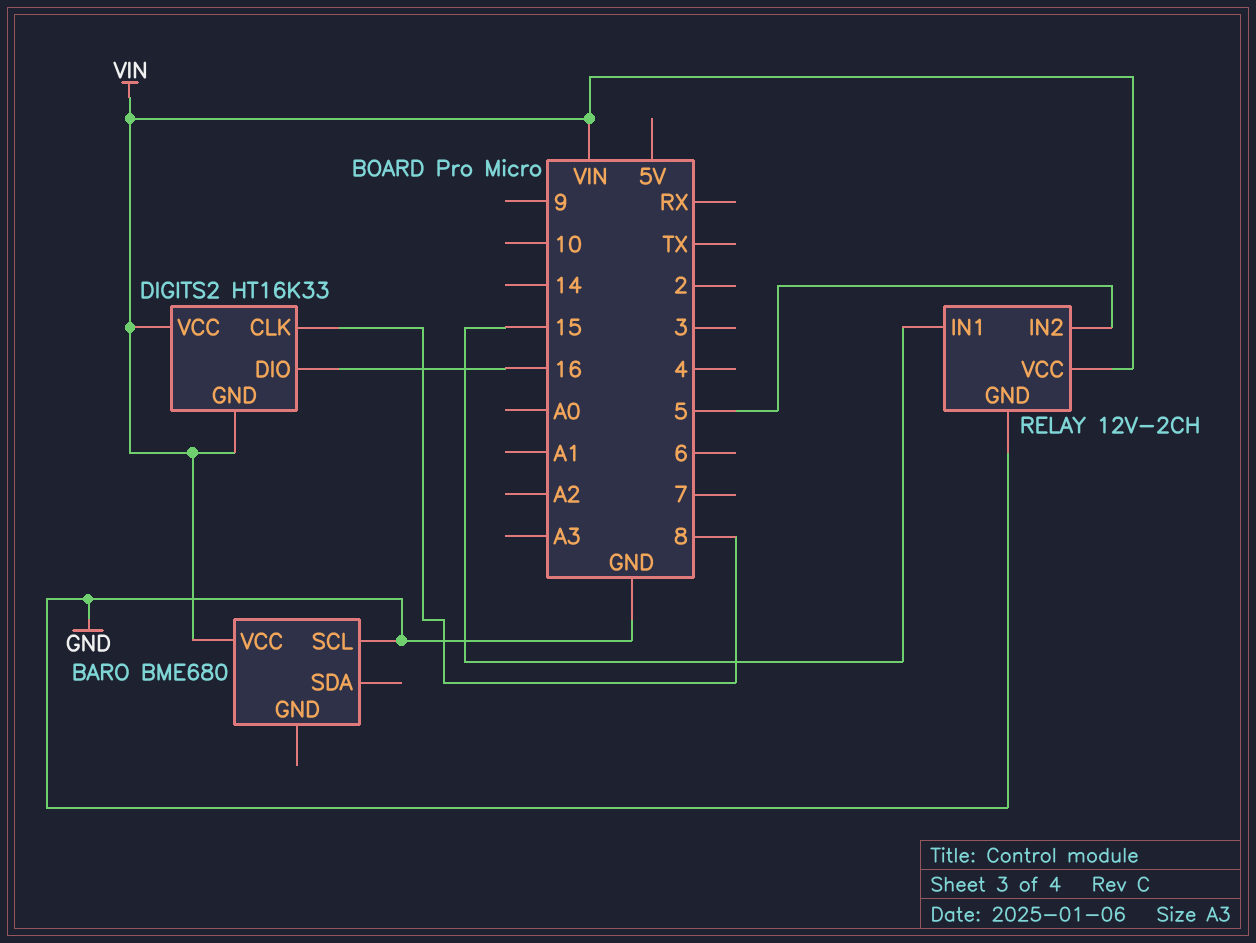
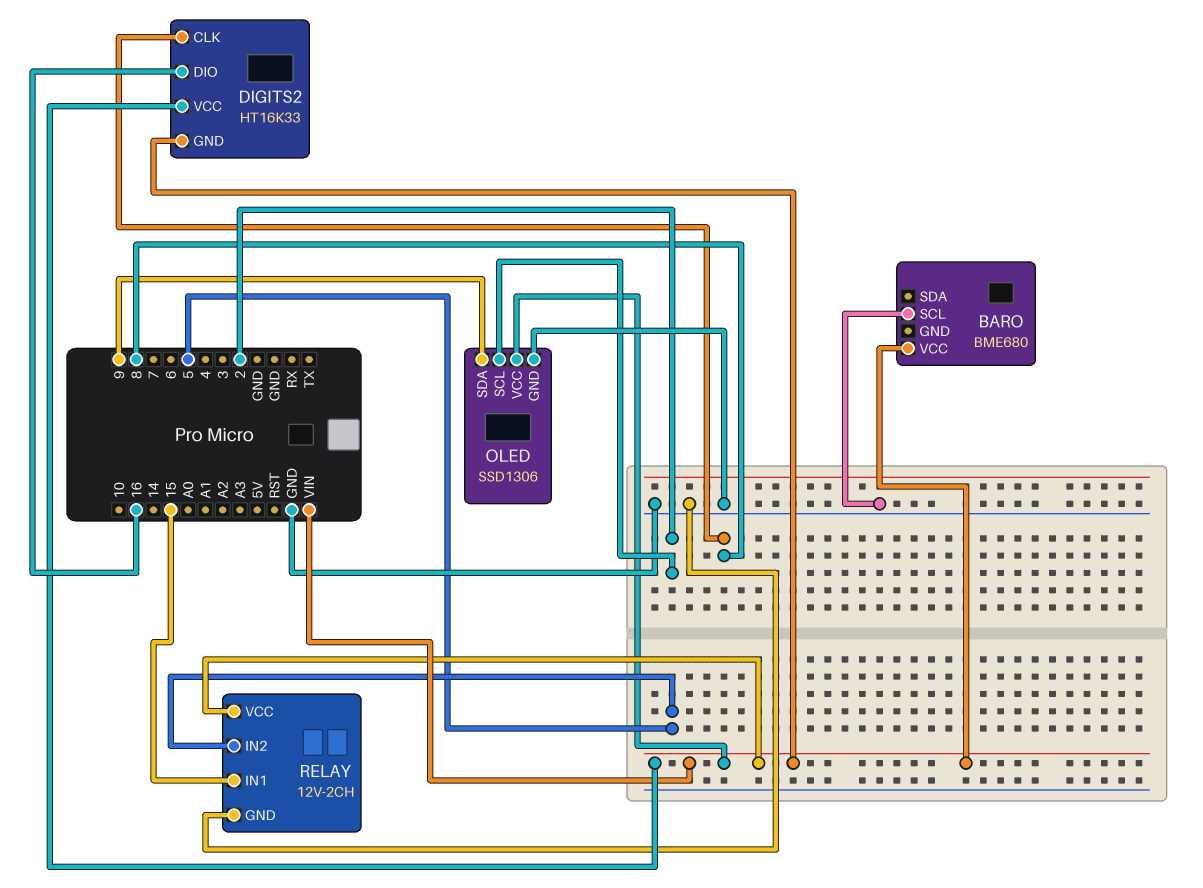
OLED: none -> SSD1306
OLED pin GND: none -> GND
OLED pin SCL: none -> 2
OLED pin SDA: none -> 9
OLED pin VCC: none -> VIN

